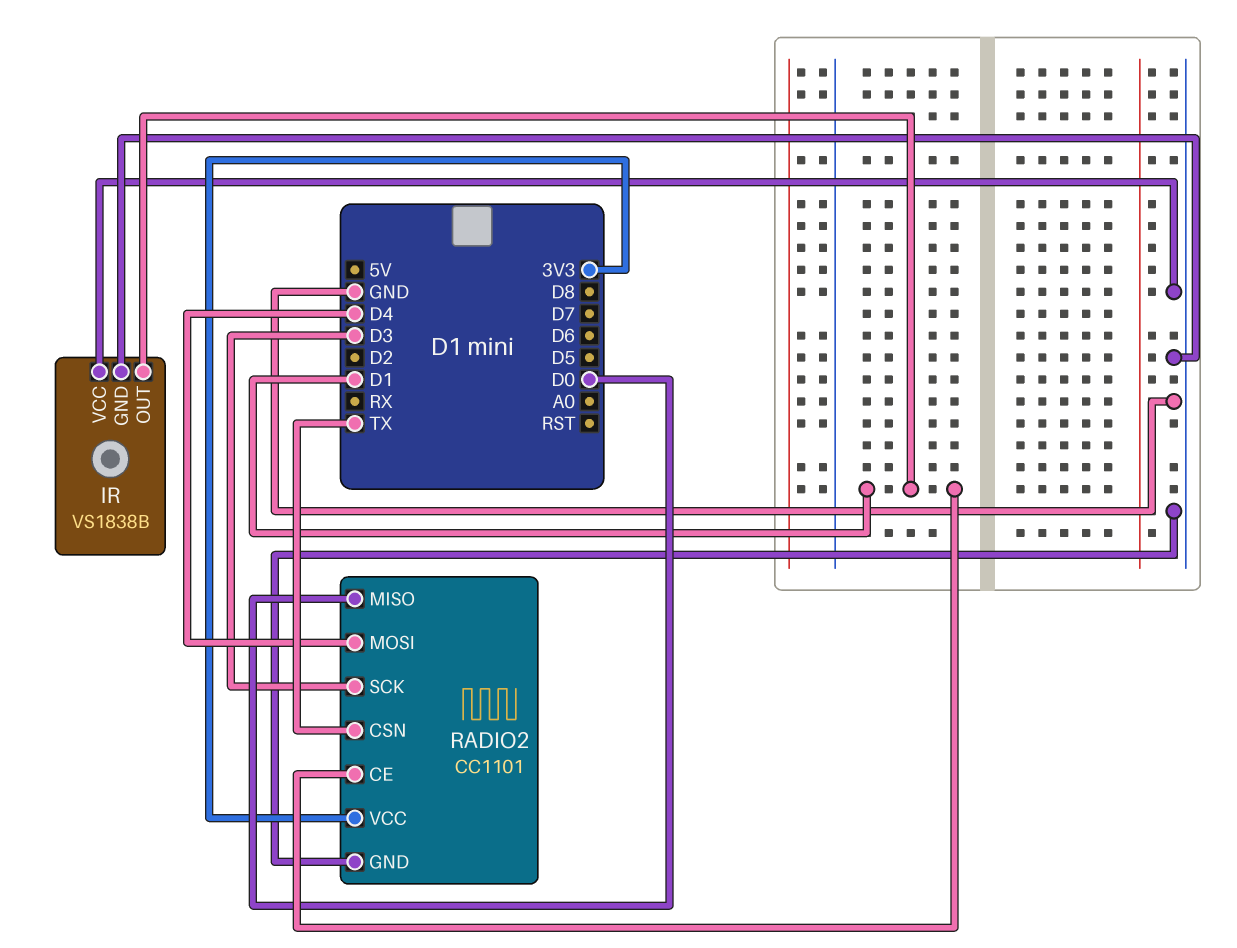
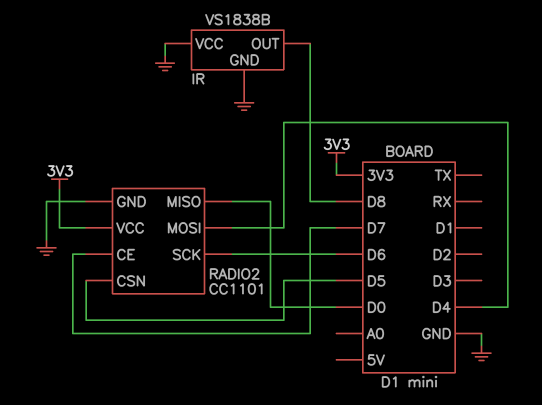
IR pin OUT: D1 -> D8
RADIO2 pin CE: D1 -> D7
RADIO2 pin CSN: TX -> D5
RADIO2 pin SCK: D3 -> D6

